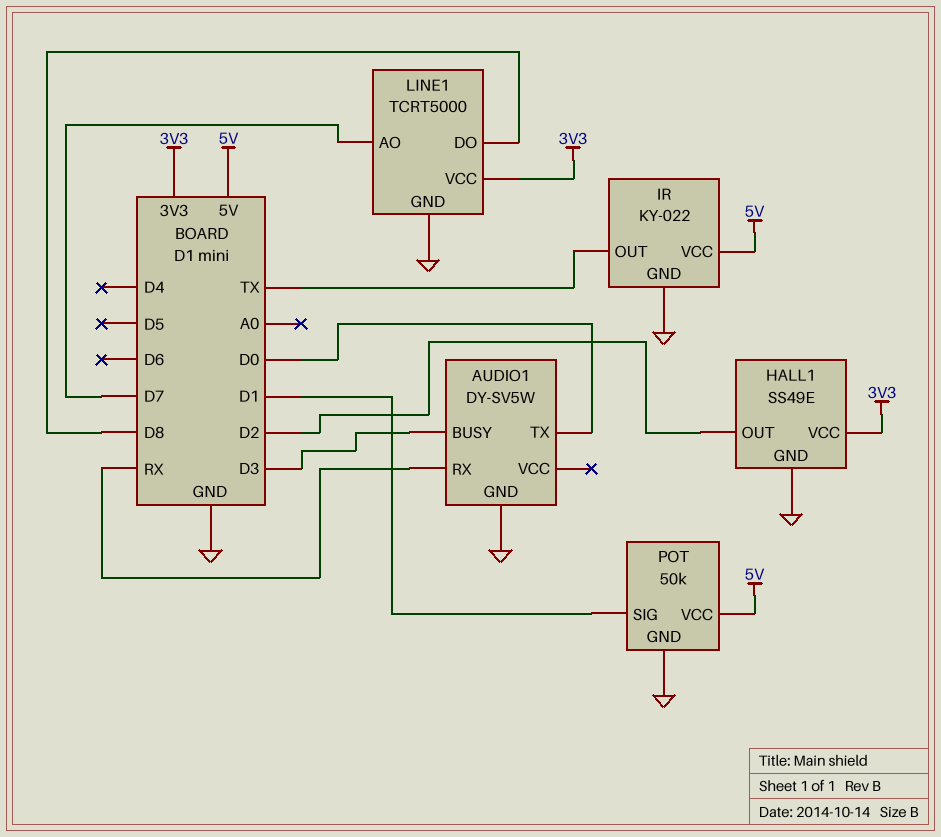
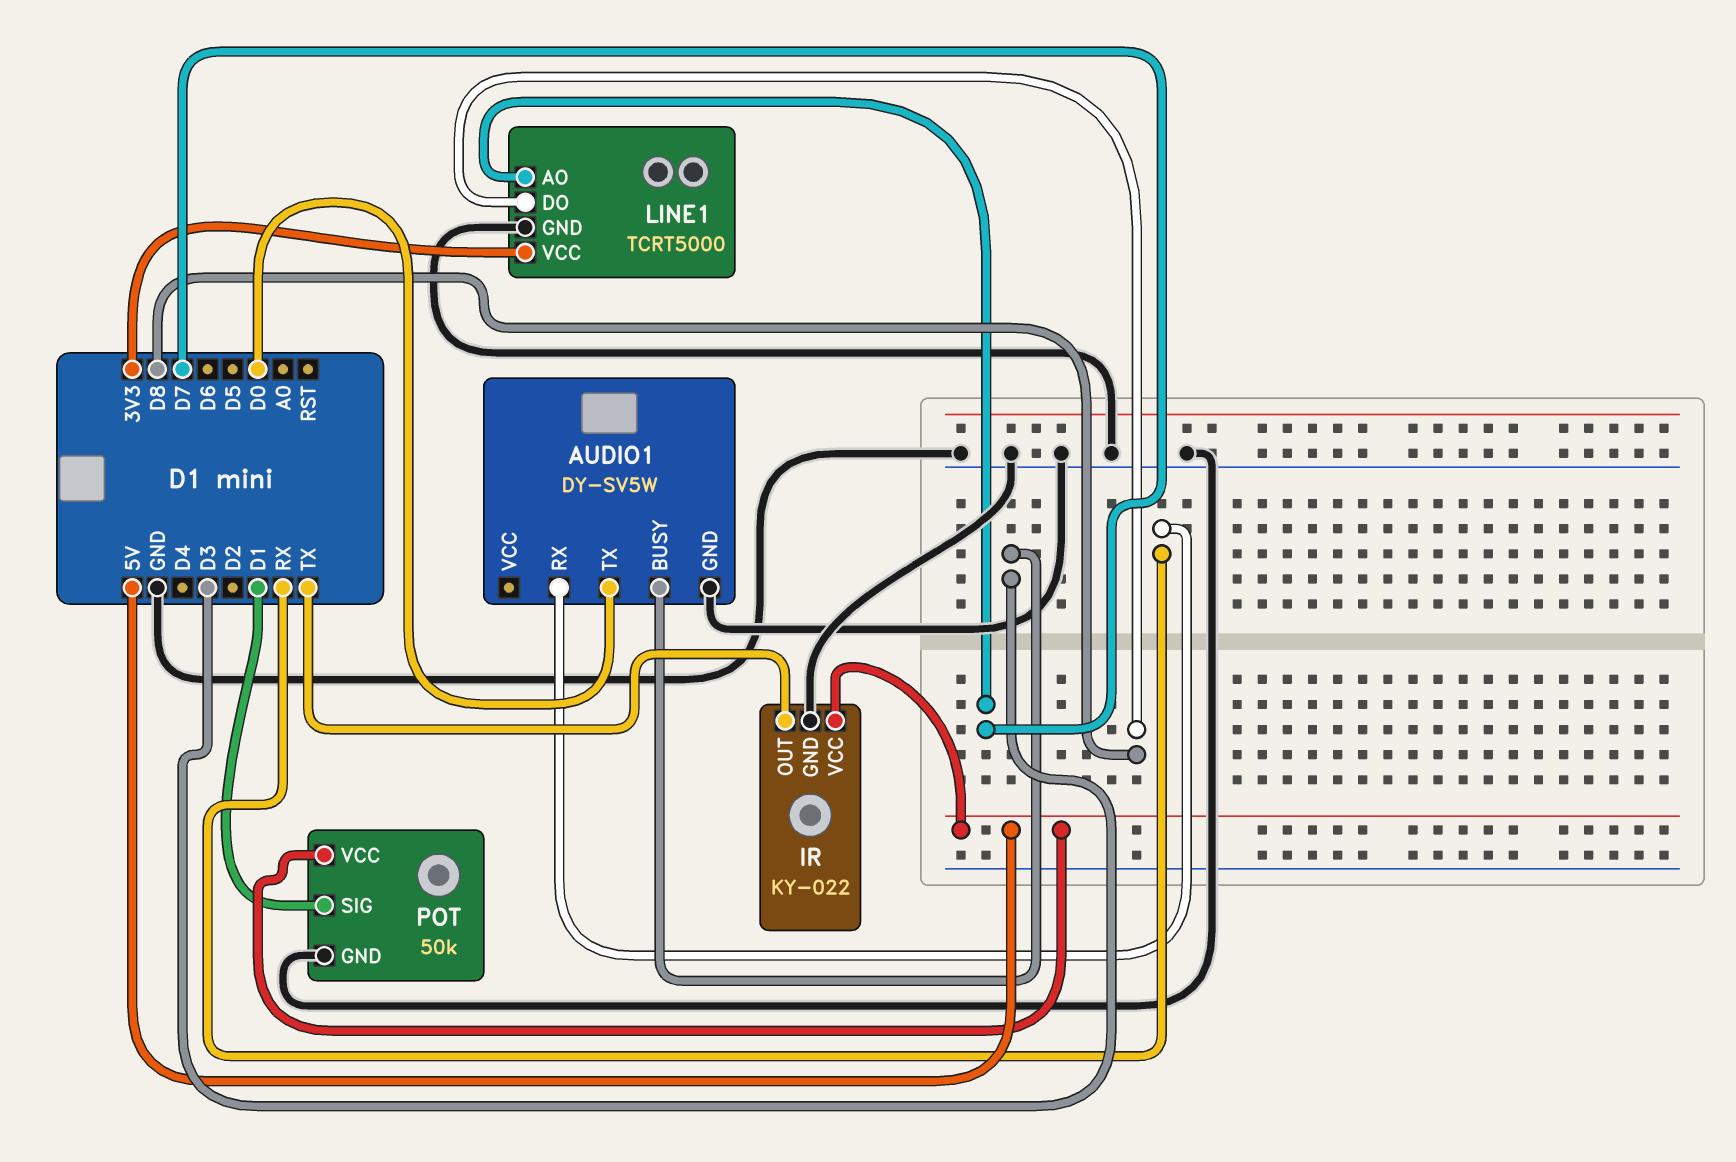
HALL1: SS49E -> none
HALL1 pin GND: GND -> none
HALL1 pin OUT: D2 -> none
HALL1 pin VCC: 3V3 -> none

